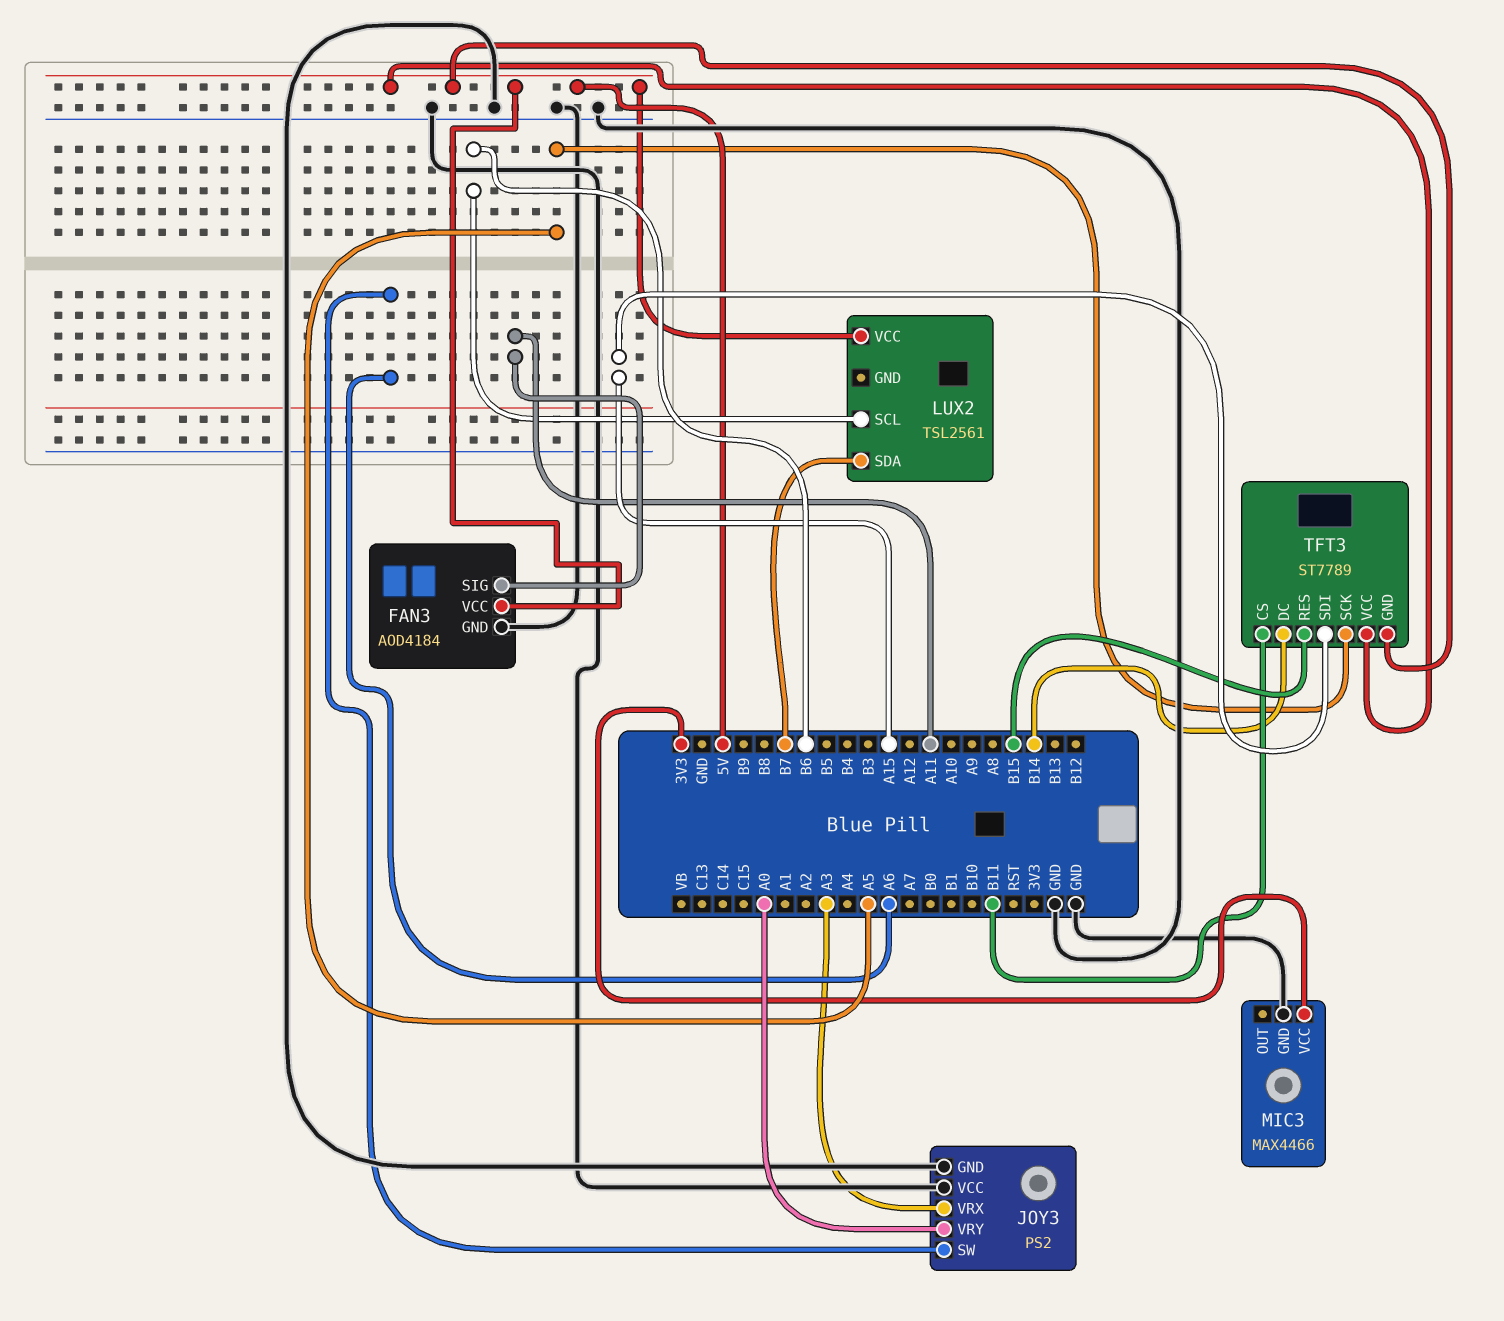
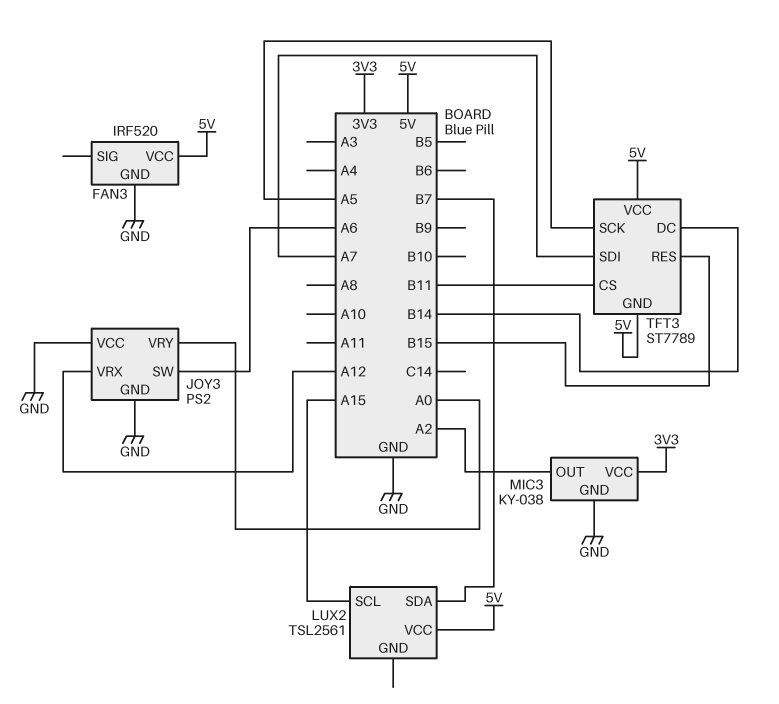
FAN3: AOD4184 -> IRF520
FAN3 pin SIG: A11 -> none
JOY3 pin VRX: A3 -> A12
LUX2 pin SCL: B6 -> A15
MIC3: MAX4466 -> KY-038
MIC3 pin OUT: none -> A2
TFT3 pin SDI: A15 -> A7

